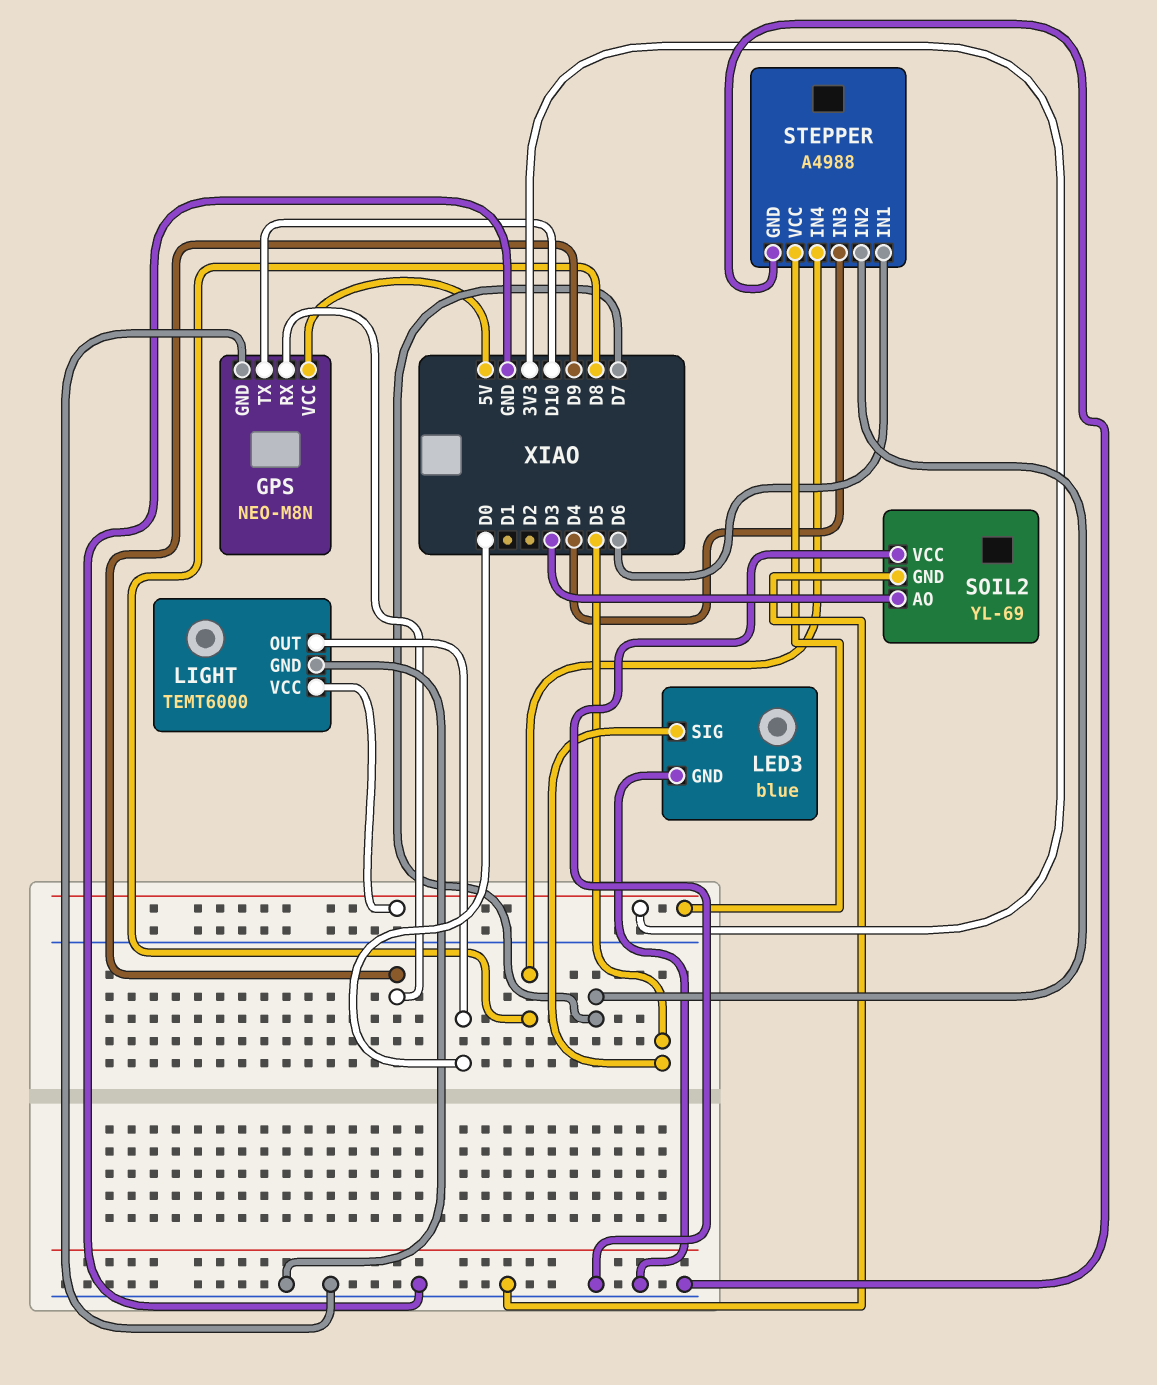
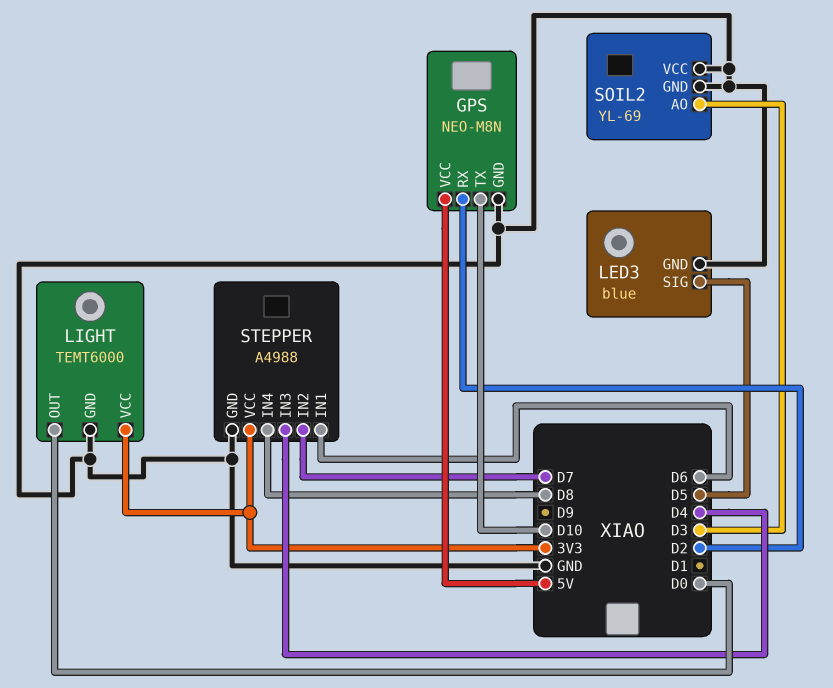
GPS pin RX: D9 -> D2

